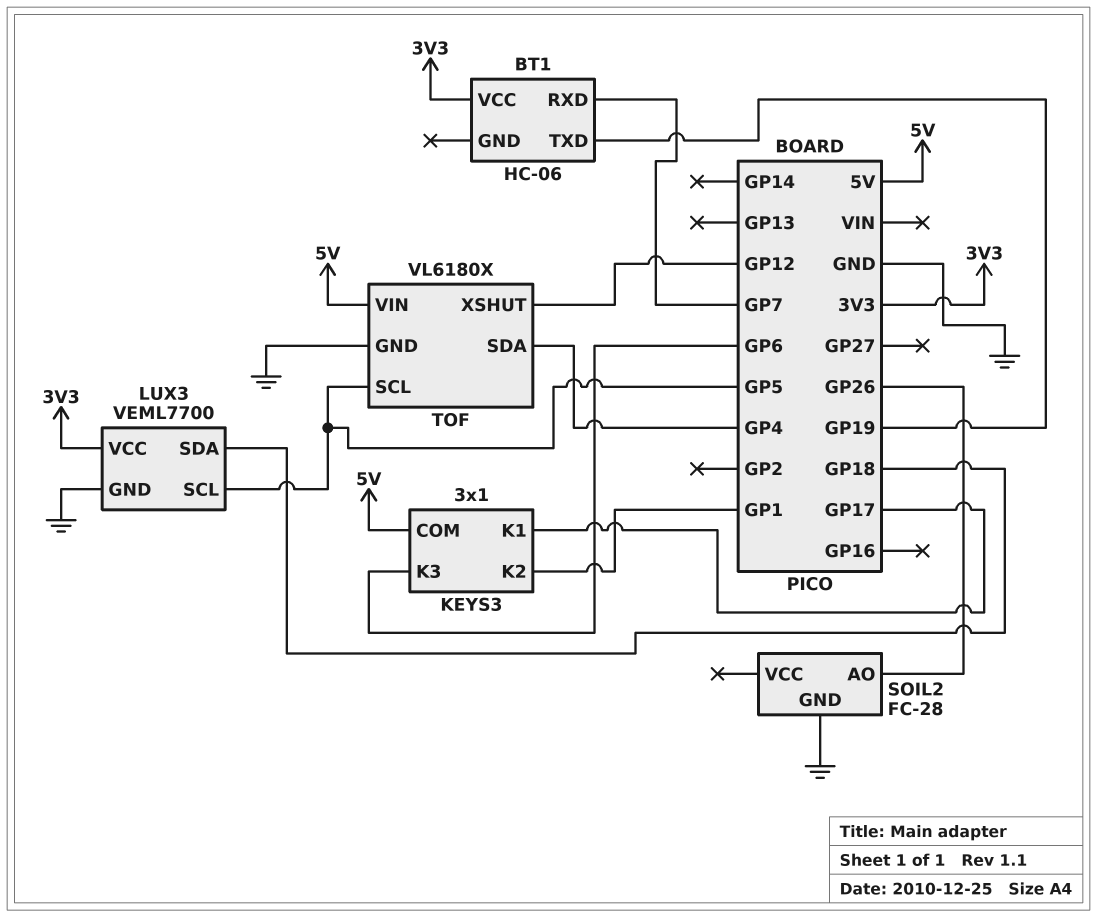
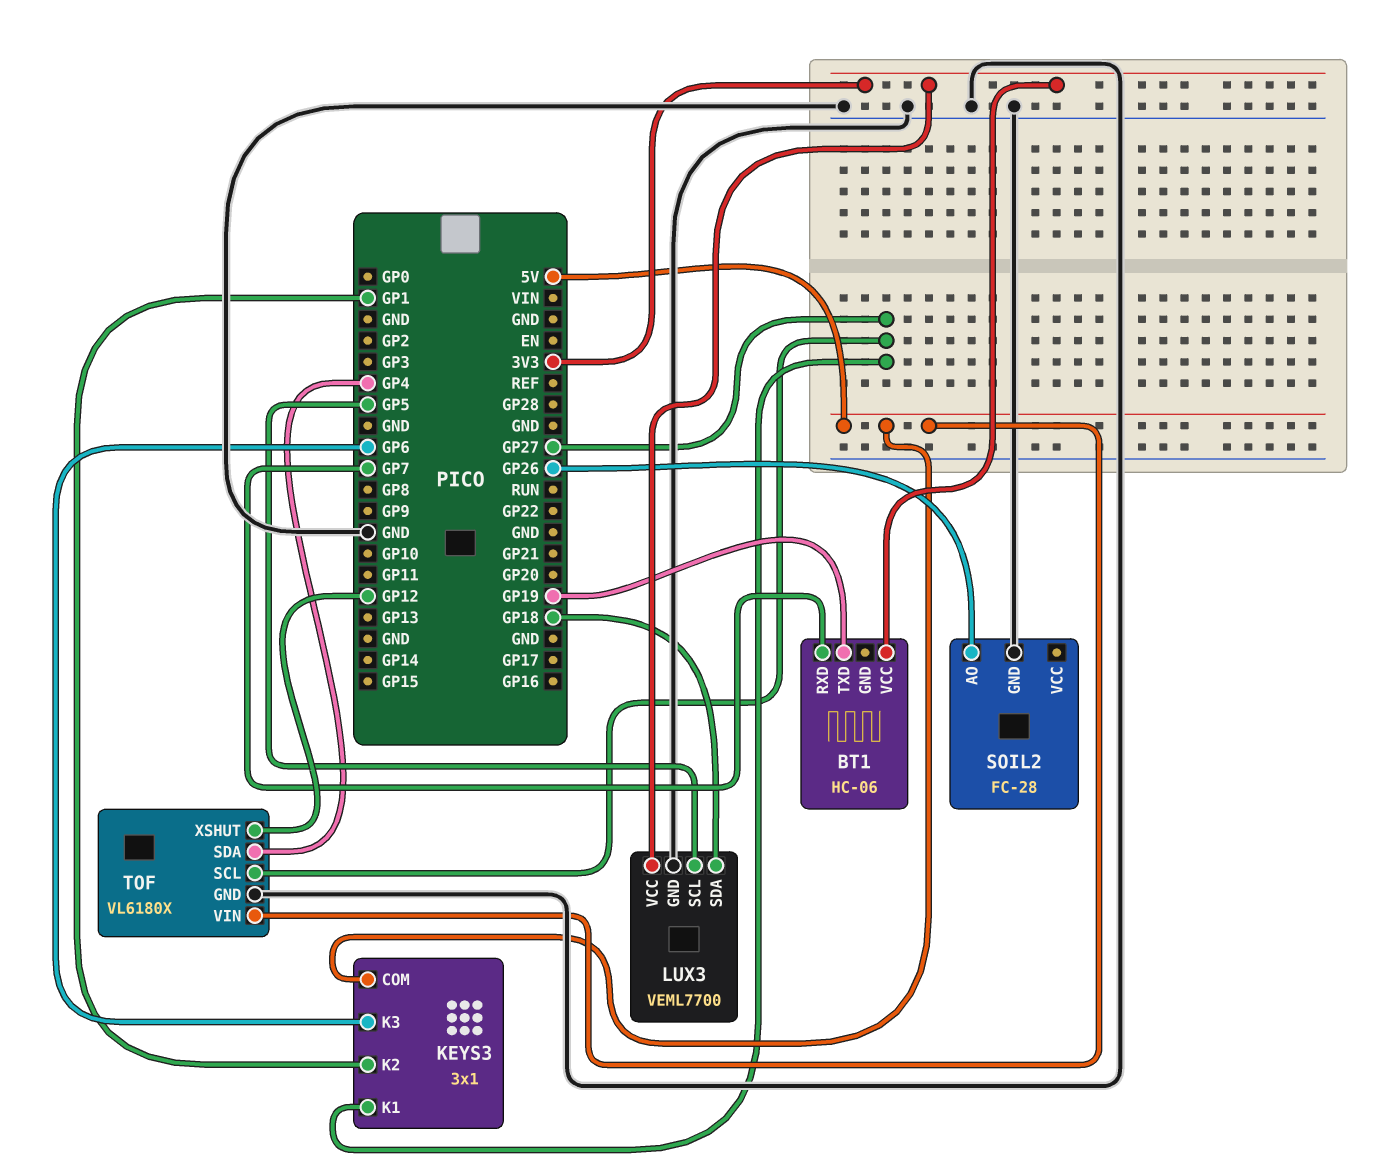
KEYS3 pin K1: GP17 -> GP27
TOF pin SCL: GP5 -> GP27

